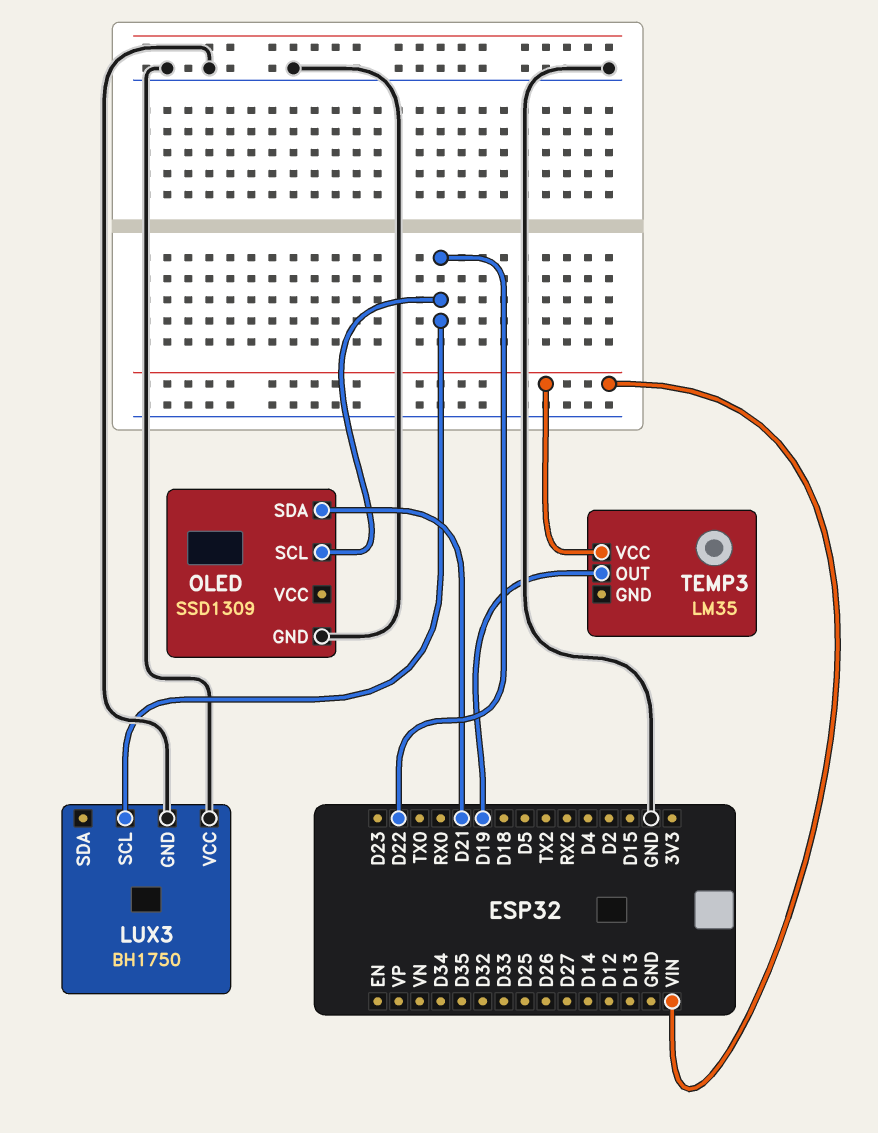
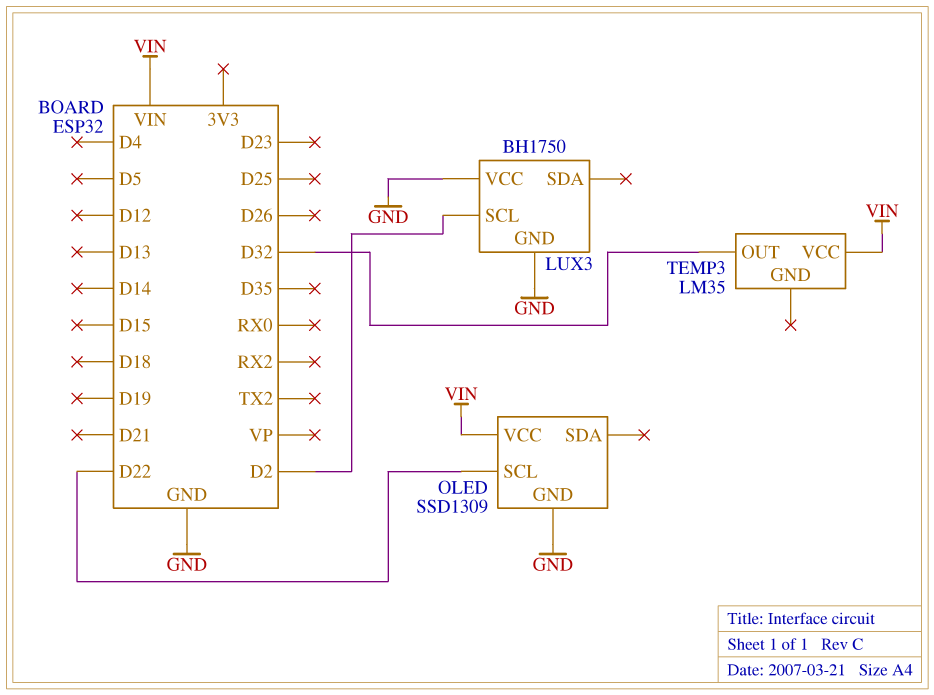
LUX3 pin SCL: D22 -> D2
OLED pin SDA: D21 -> none
OLED pin VCC: none -> VIN
TEMP3 pin OUT: D19 -> D32

